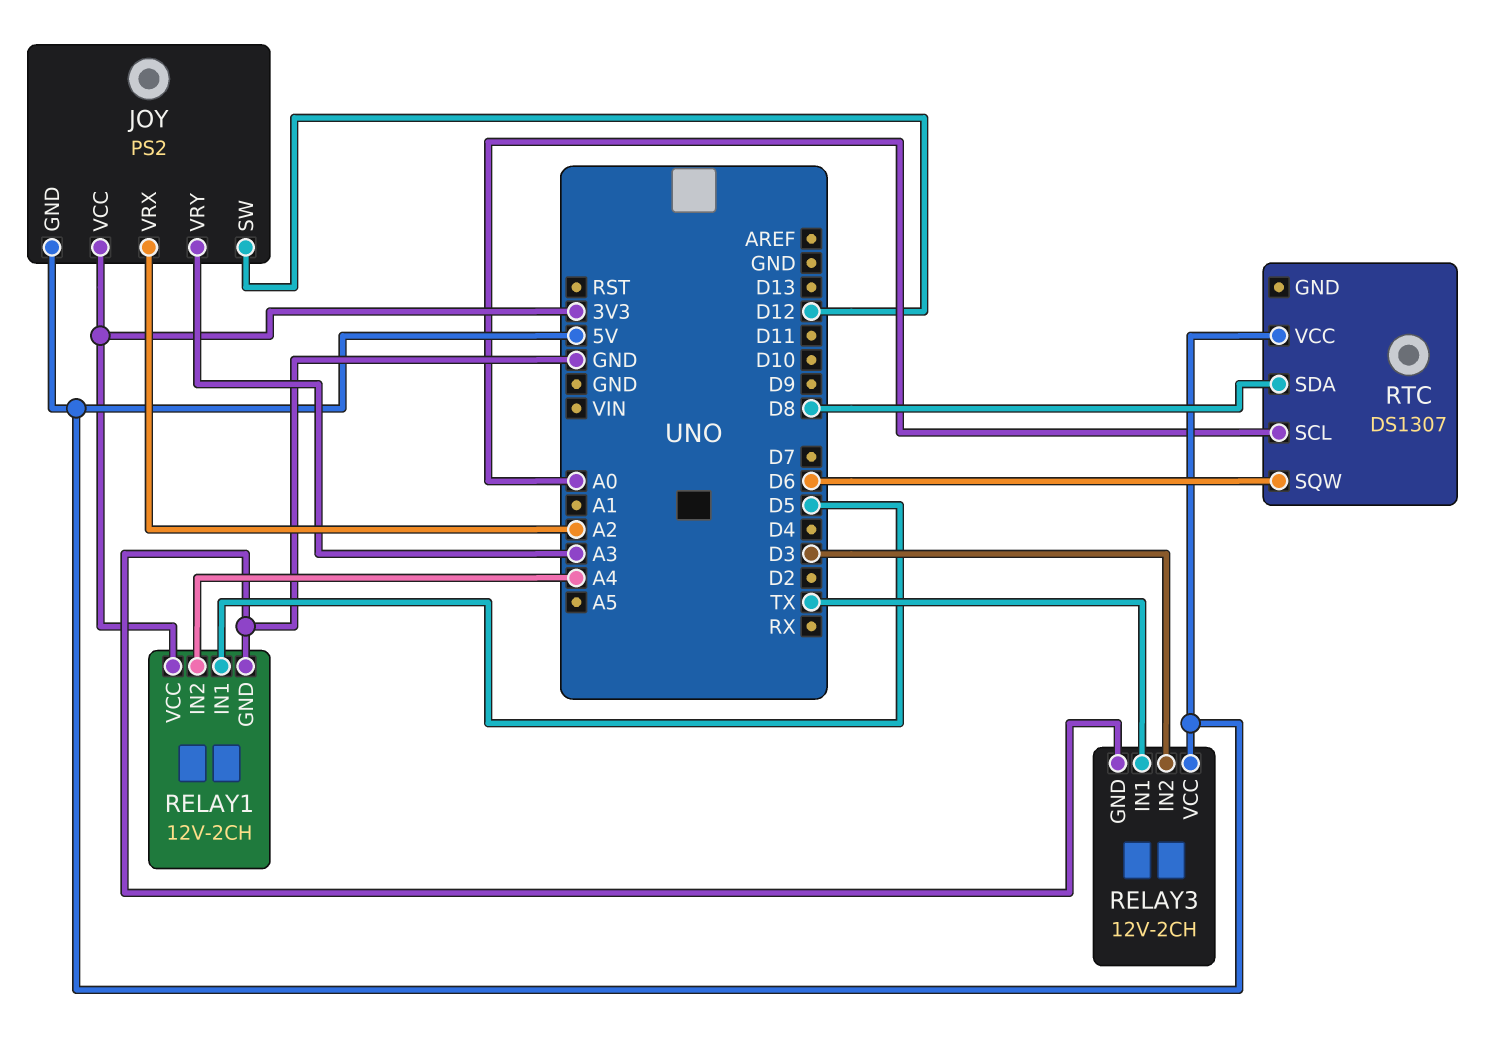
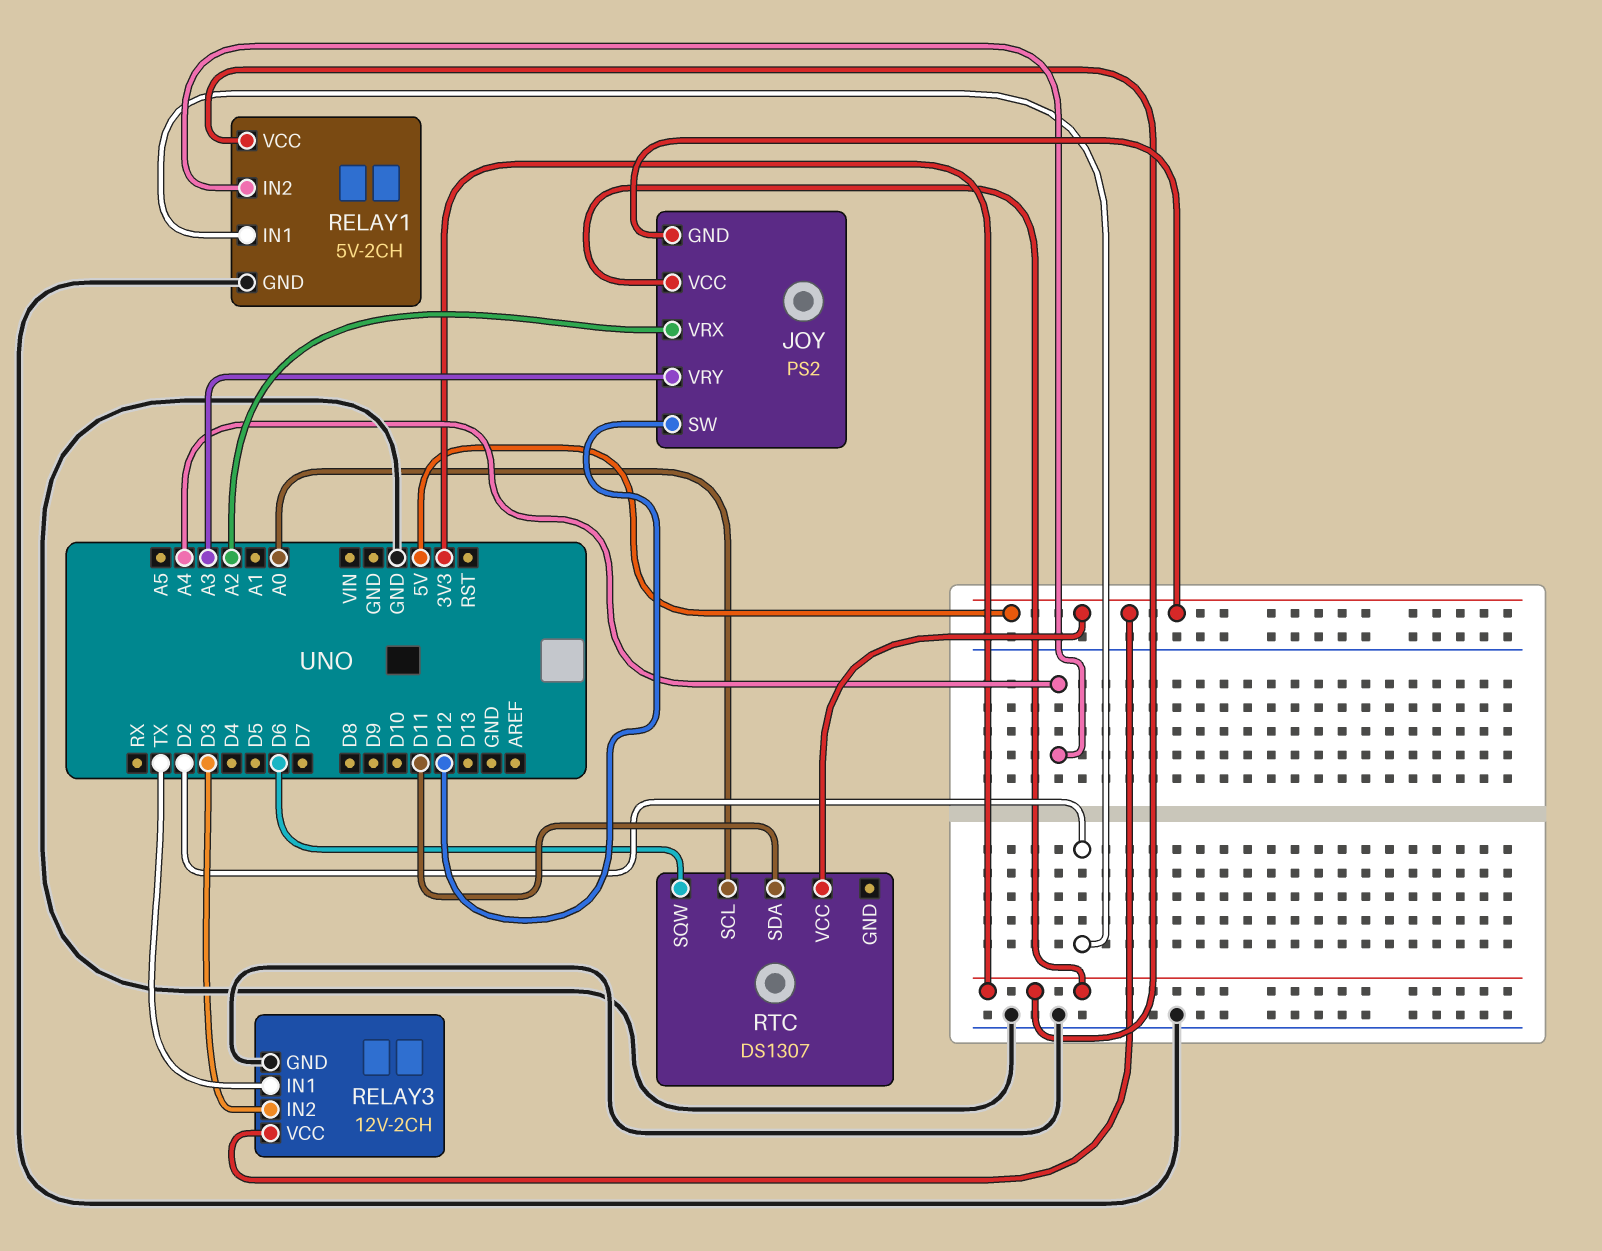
RELAY1: 12V-2CH -> 5V-2CH
RELAY1 pin IN1: D5 -> D2
RTC pin SDA: D8 -> D11

